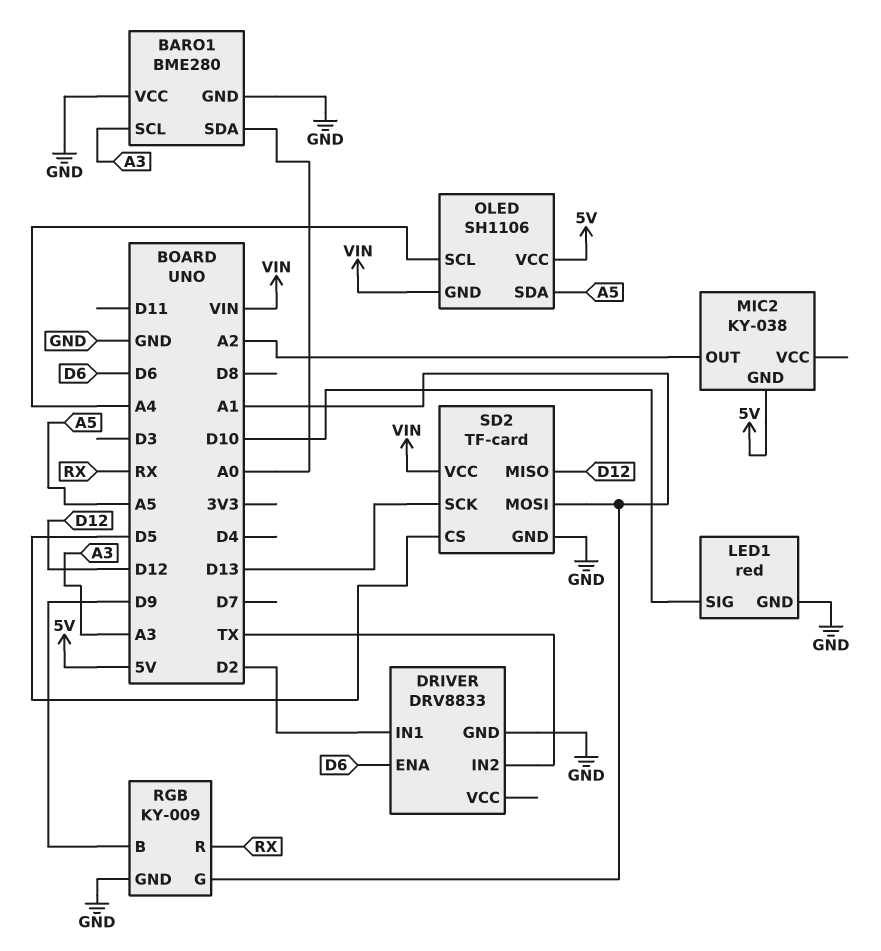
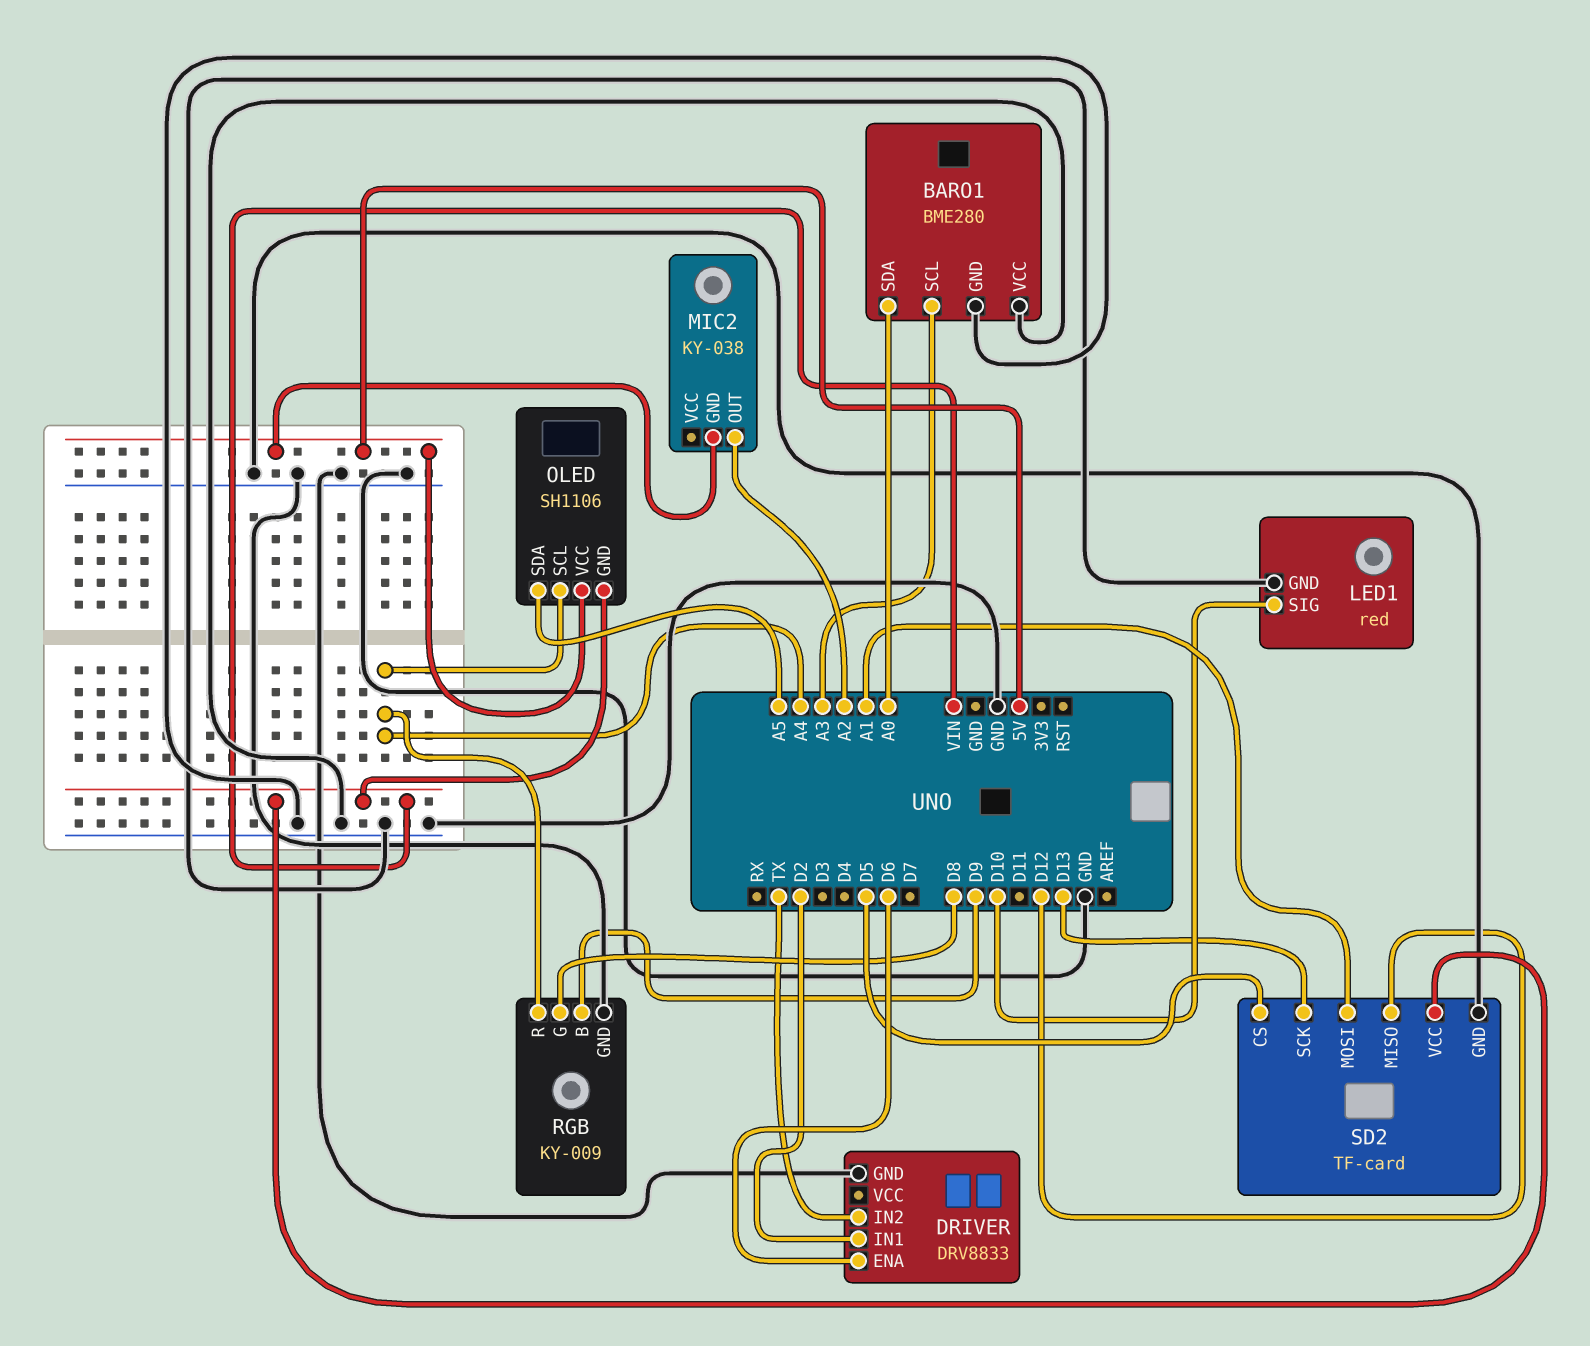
RGB pin G: A1 -> D8
RGB pin R: RX -> A4

